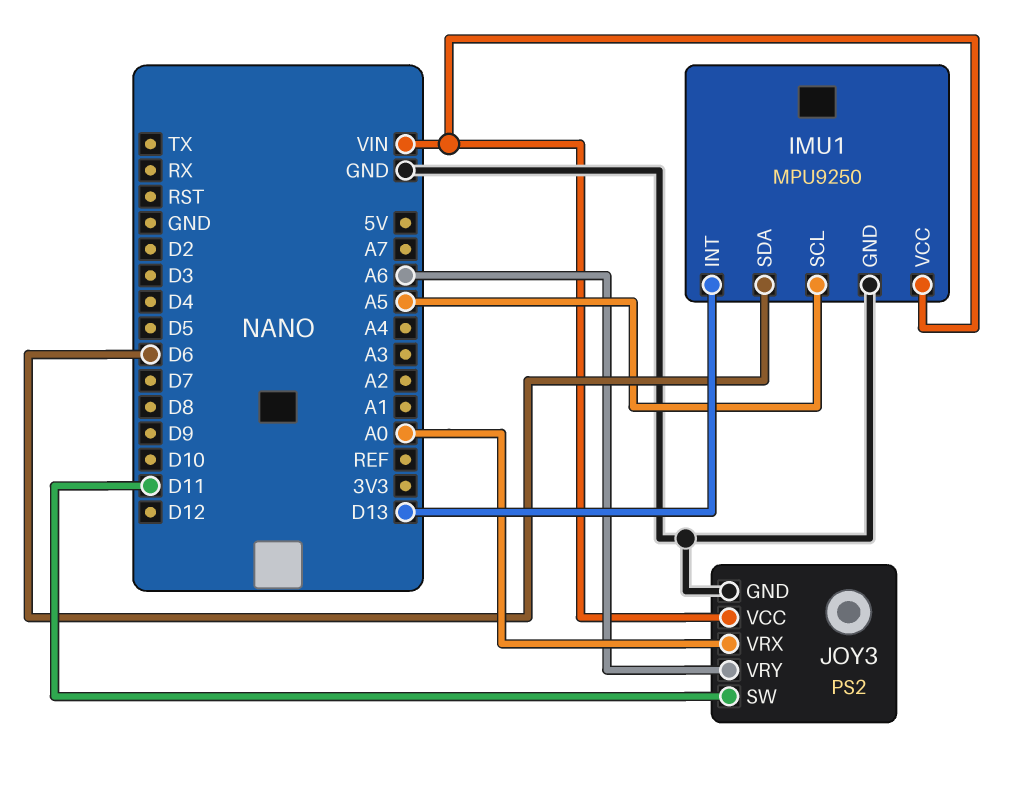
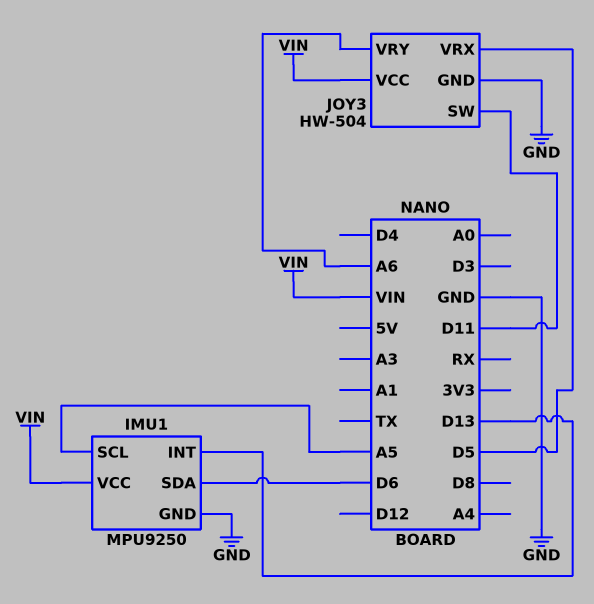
JOY3: PS2 -> HW-504
JOY3 pin VRX: A0 -> D5

